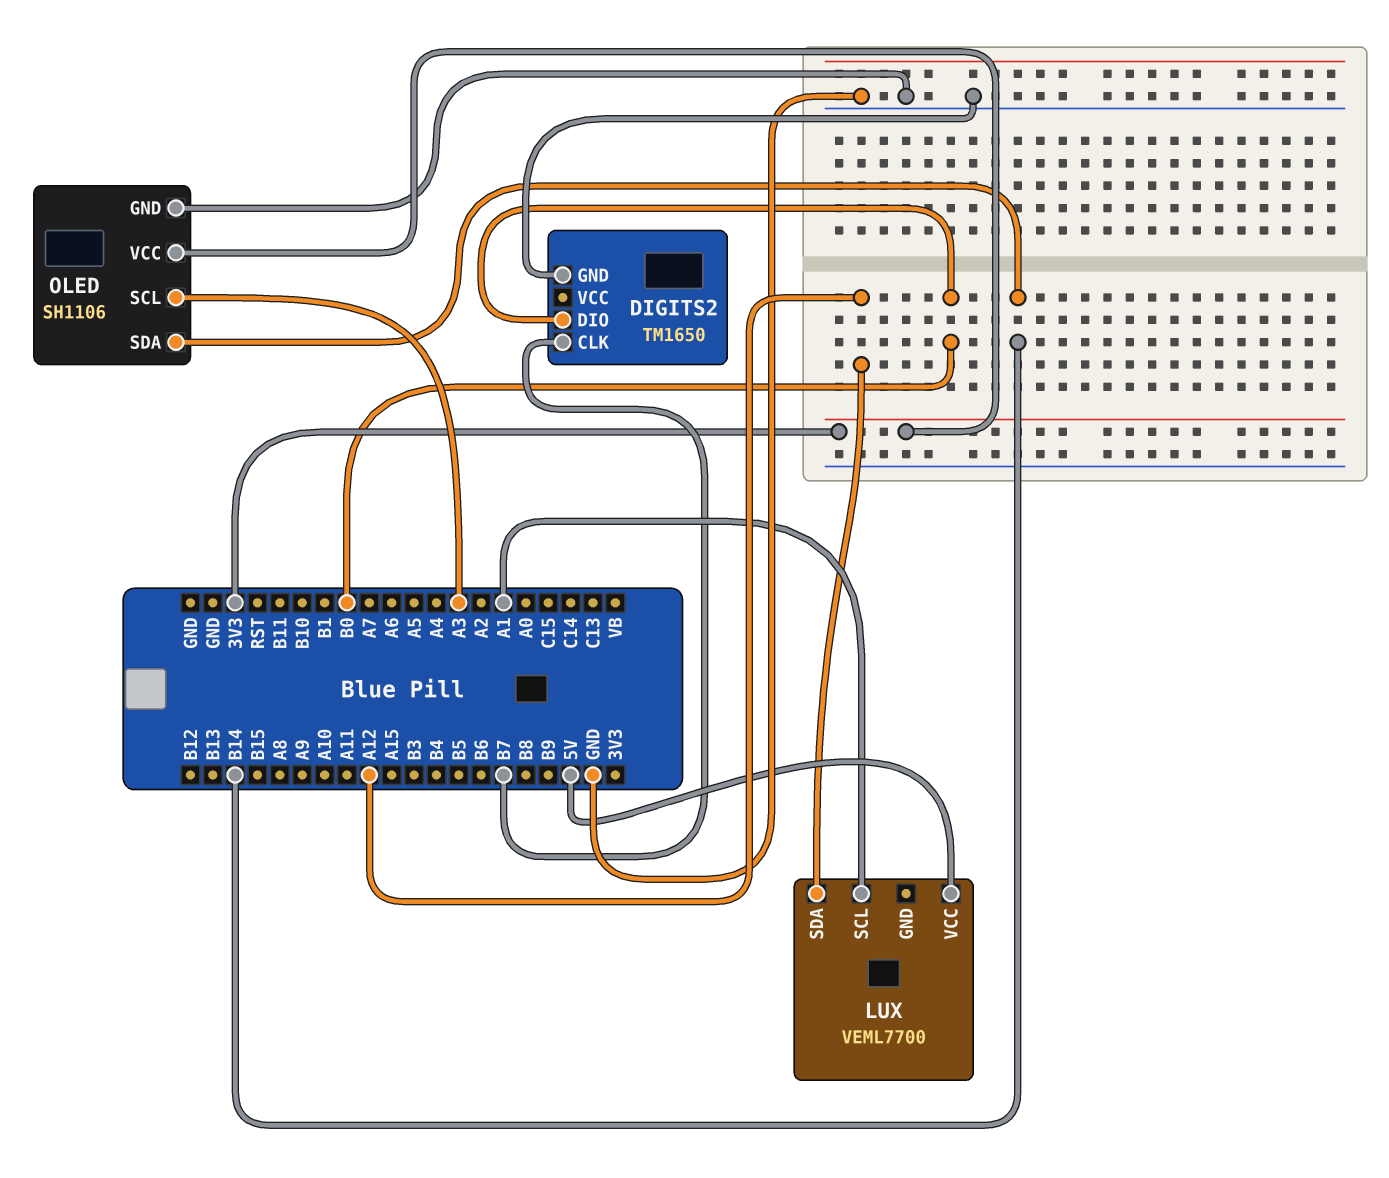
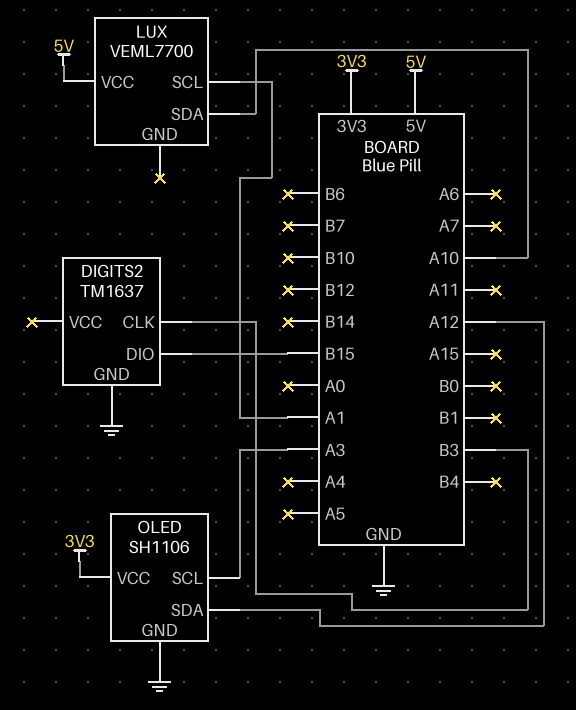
DIGITS2: TM1650 -> TM1637
DIGITS2 pin CLK: B7 -> B3
DIGITS2 pin DIO: B0 -> B15
LUX pin SDA: A12 -> A10
OLED pin SDA: B14 -> A12

